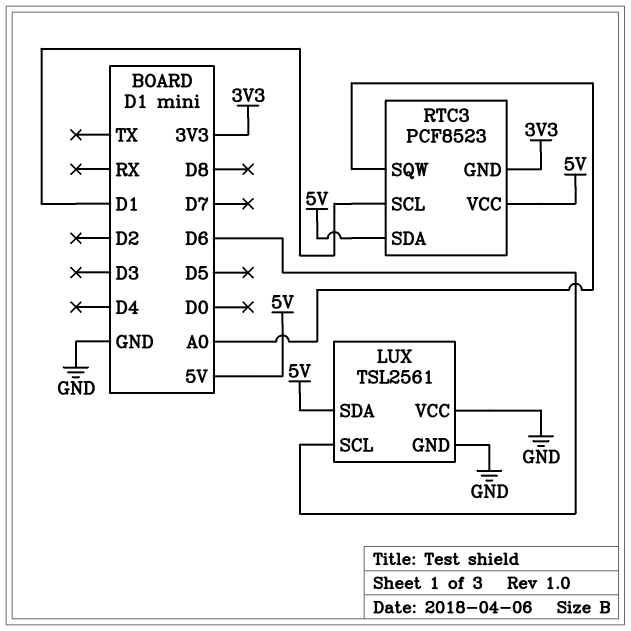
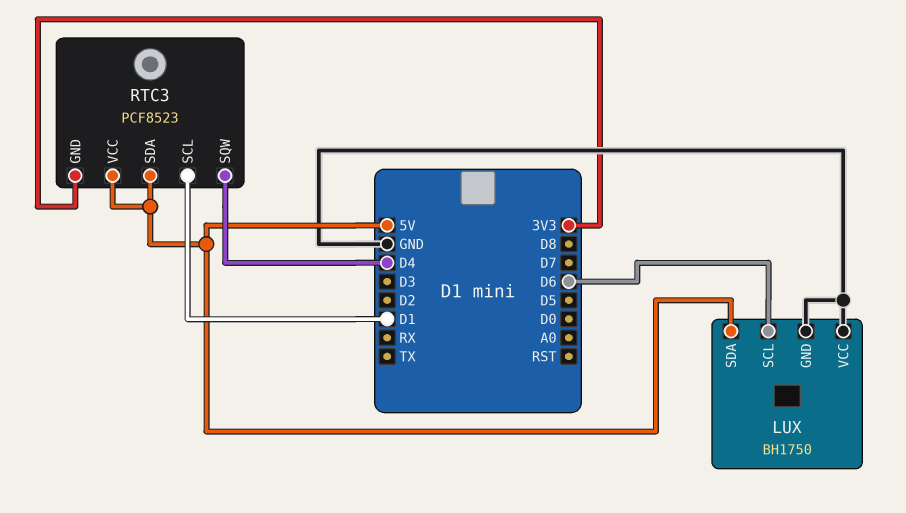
LUX: TSL2561 -> BH1750
RTC3 pin SQW: A0 -> D4

